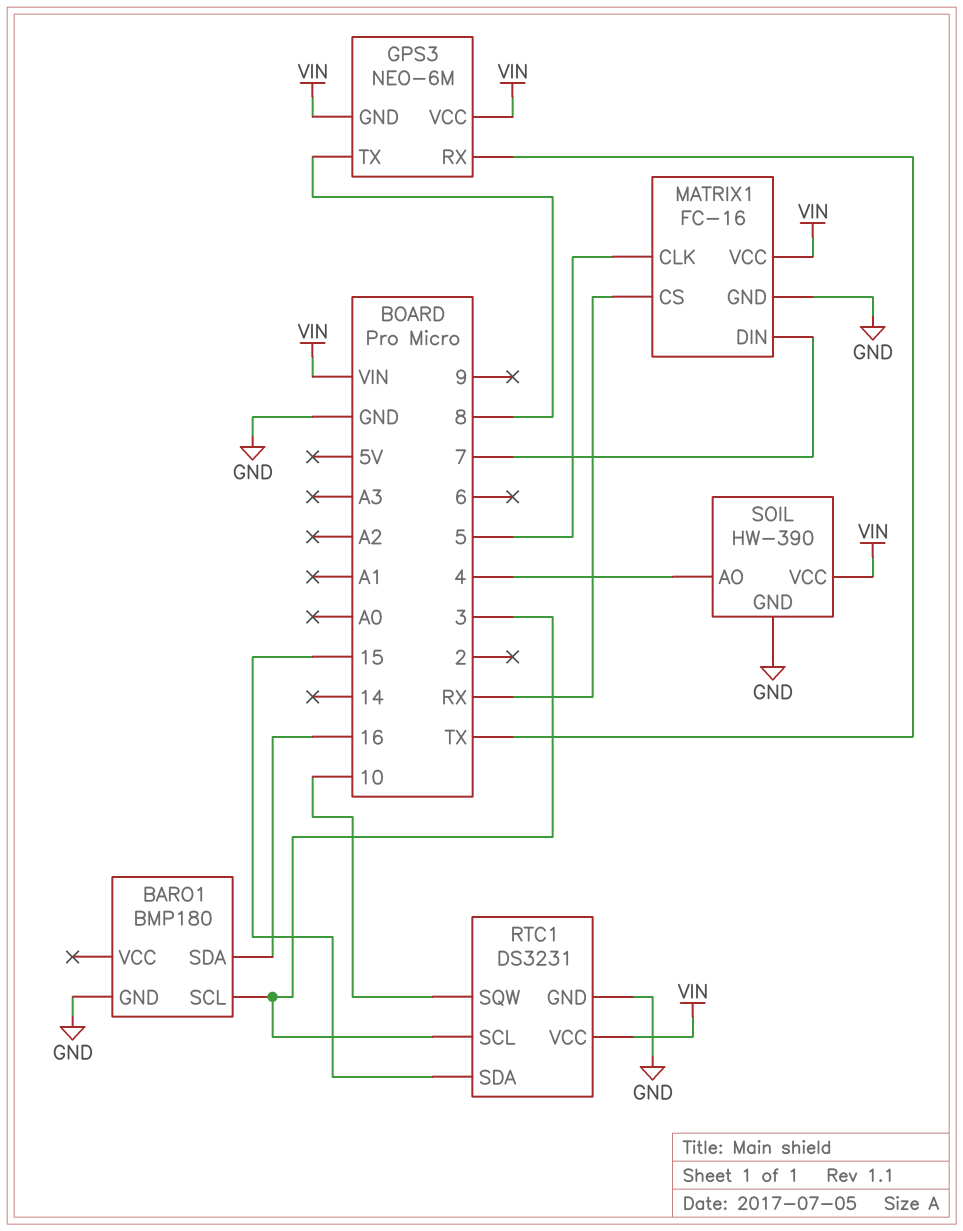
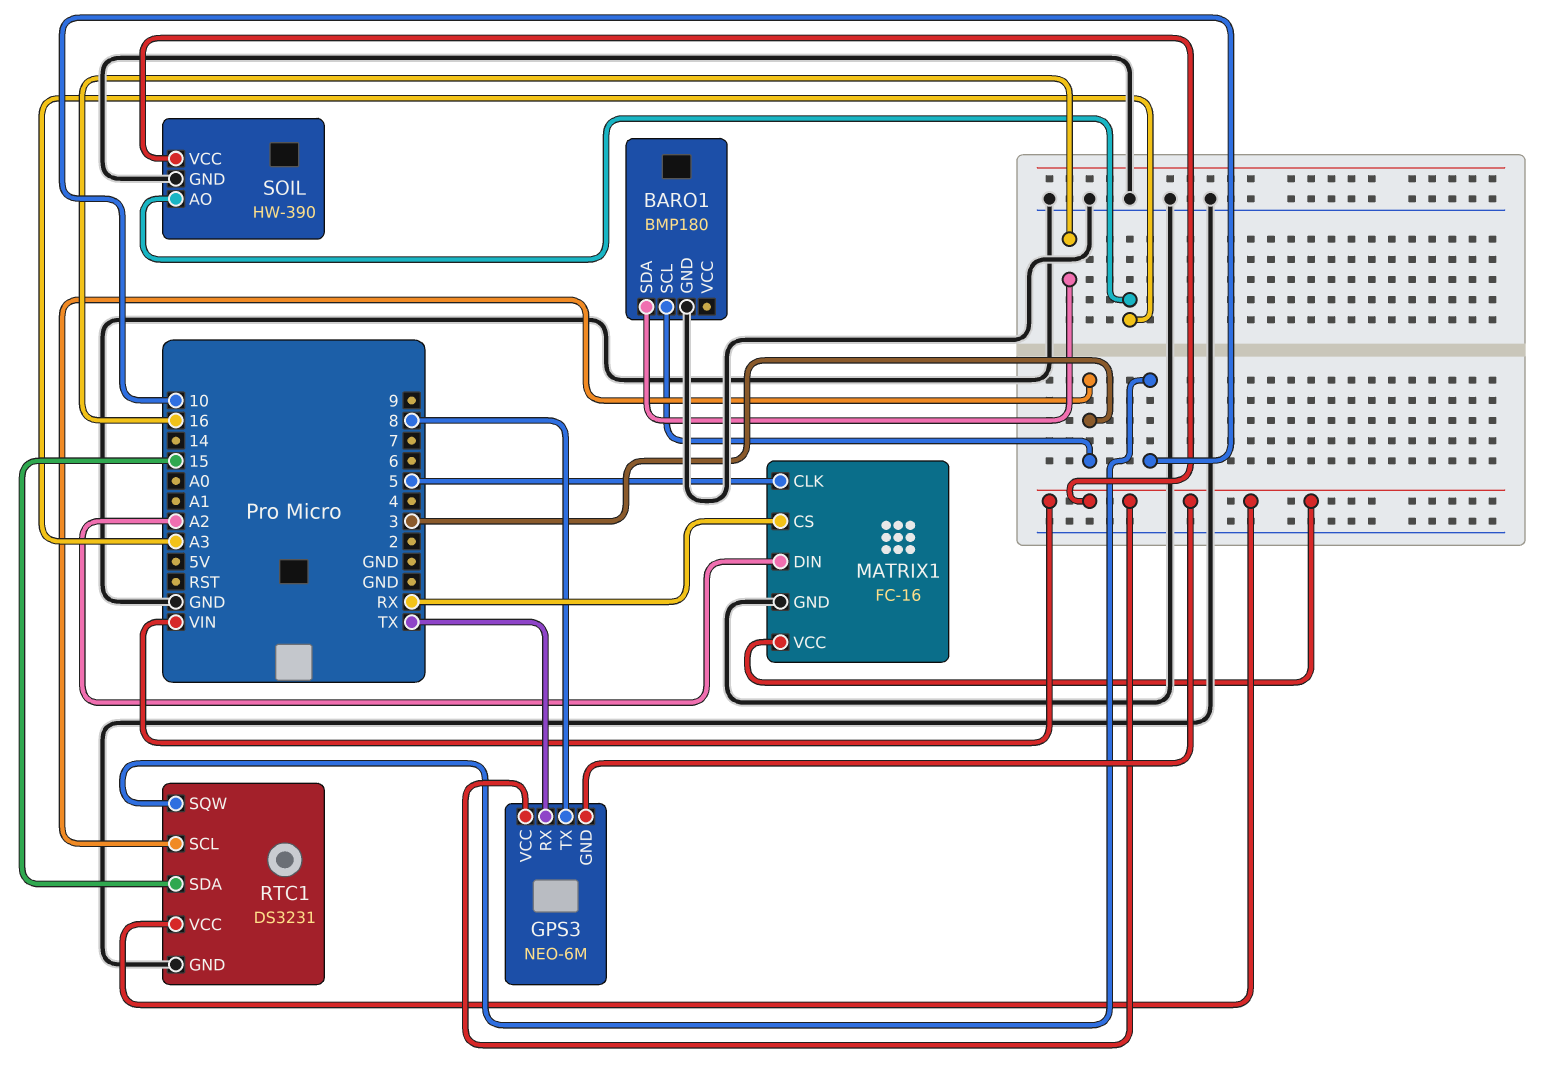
MATRIX1 pin DIN: 7 -> A2
SOIL pin AO: 4 -> A3

